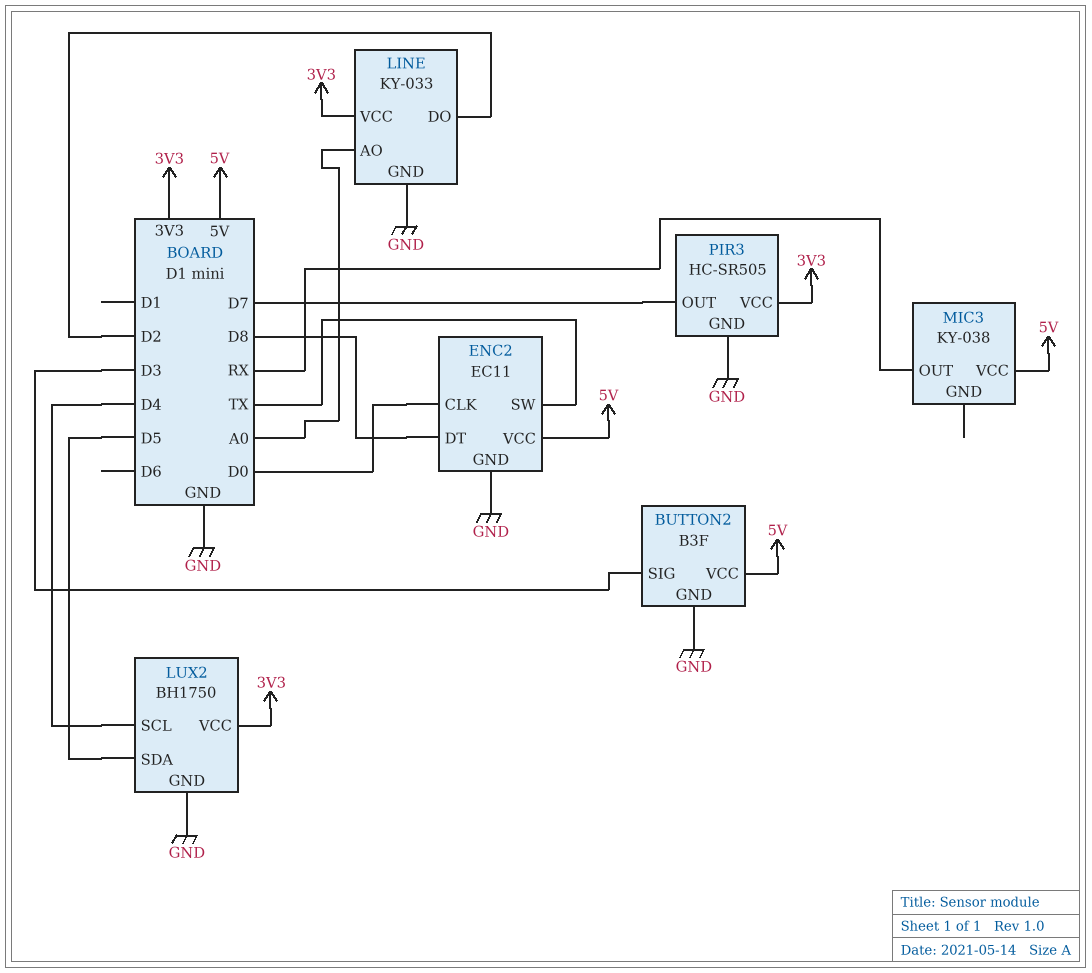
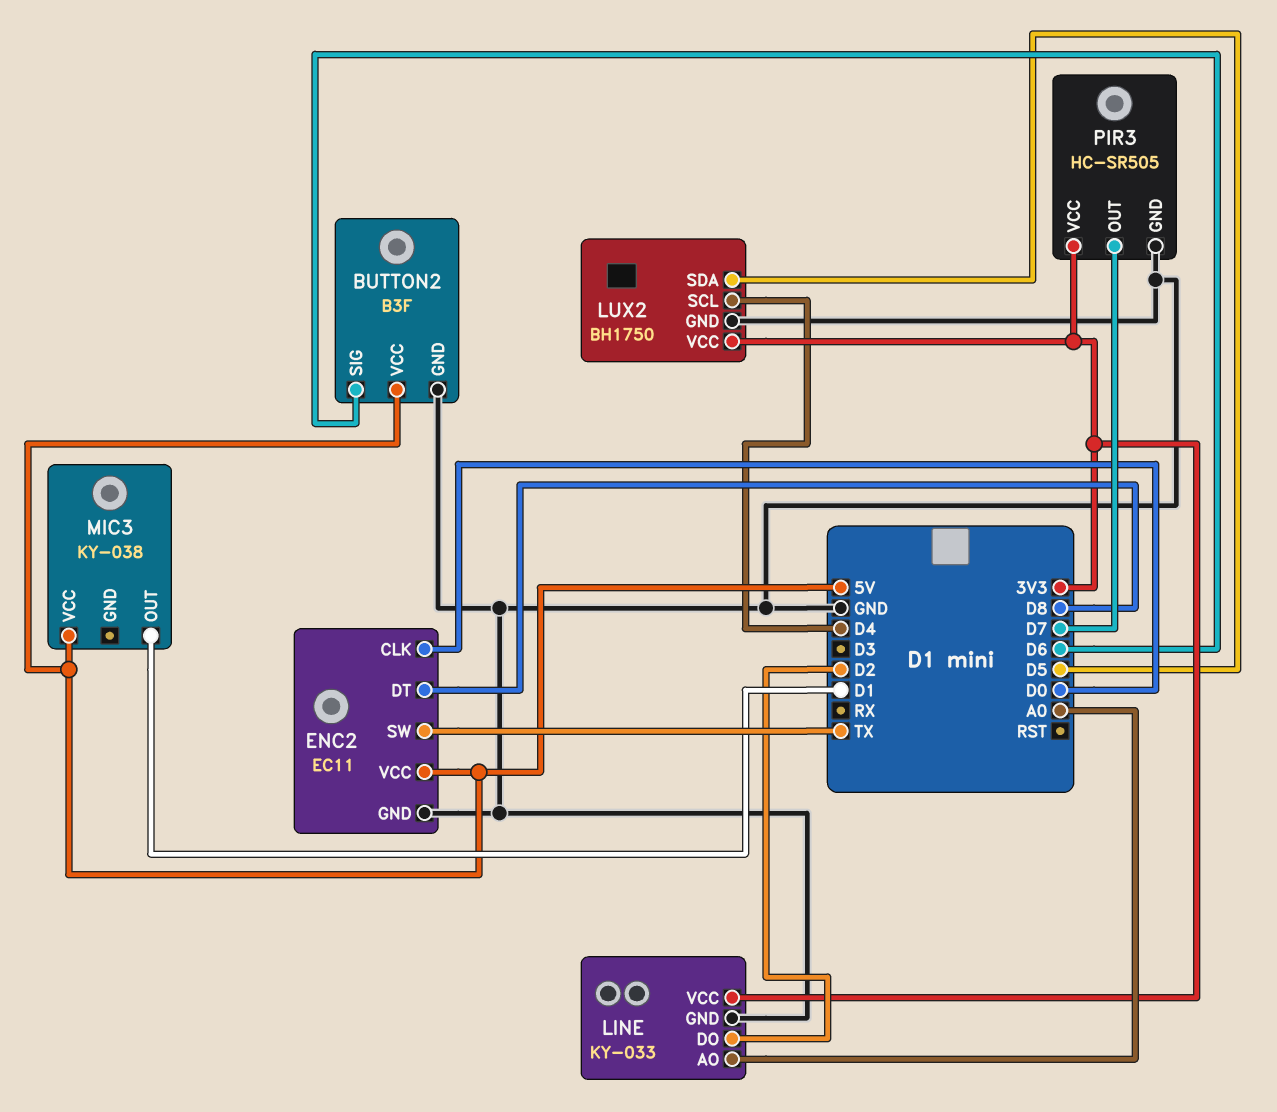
BUTTON2 pin SIG: D3 -> D6
MIC3 pin OUT: RX -> D1

